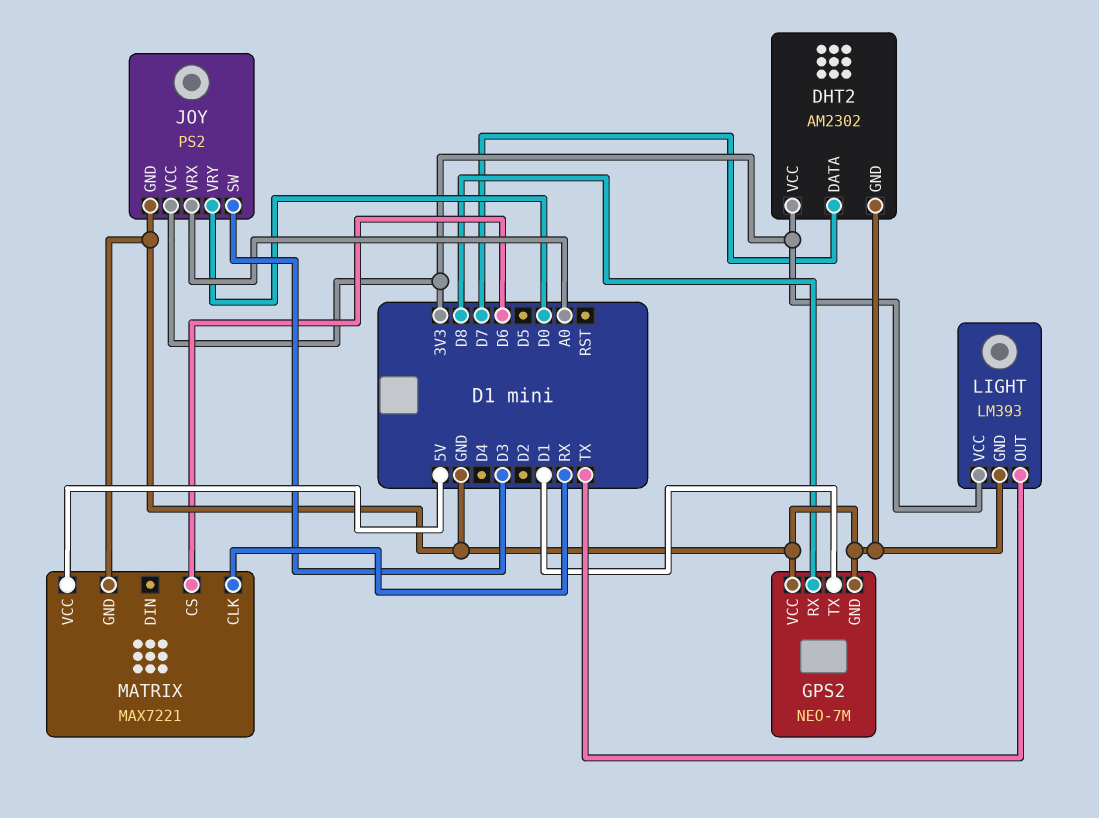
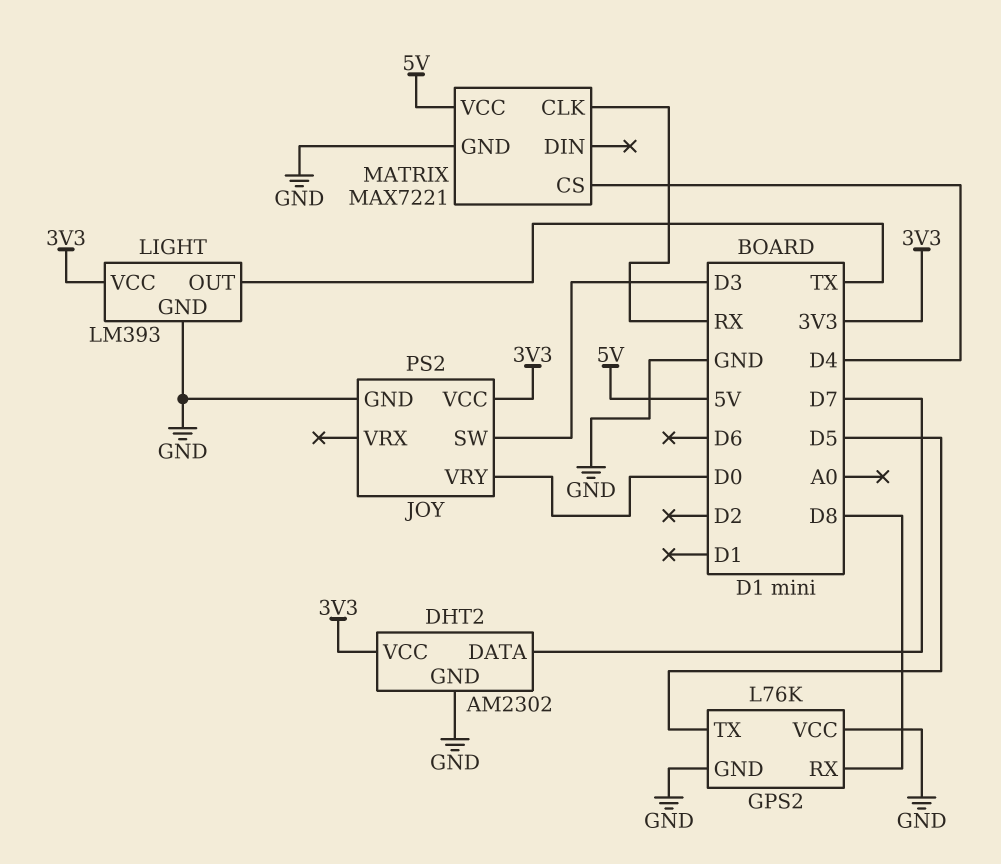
GPS2: NEO-7M -> L76K
GPS2 pin TX: D1 -> D5
JOY pin VRX: A0 -> none
MATRIX pin CS: D6 -> D4

